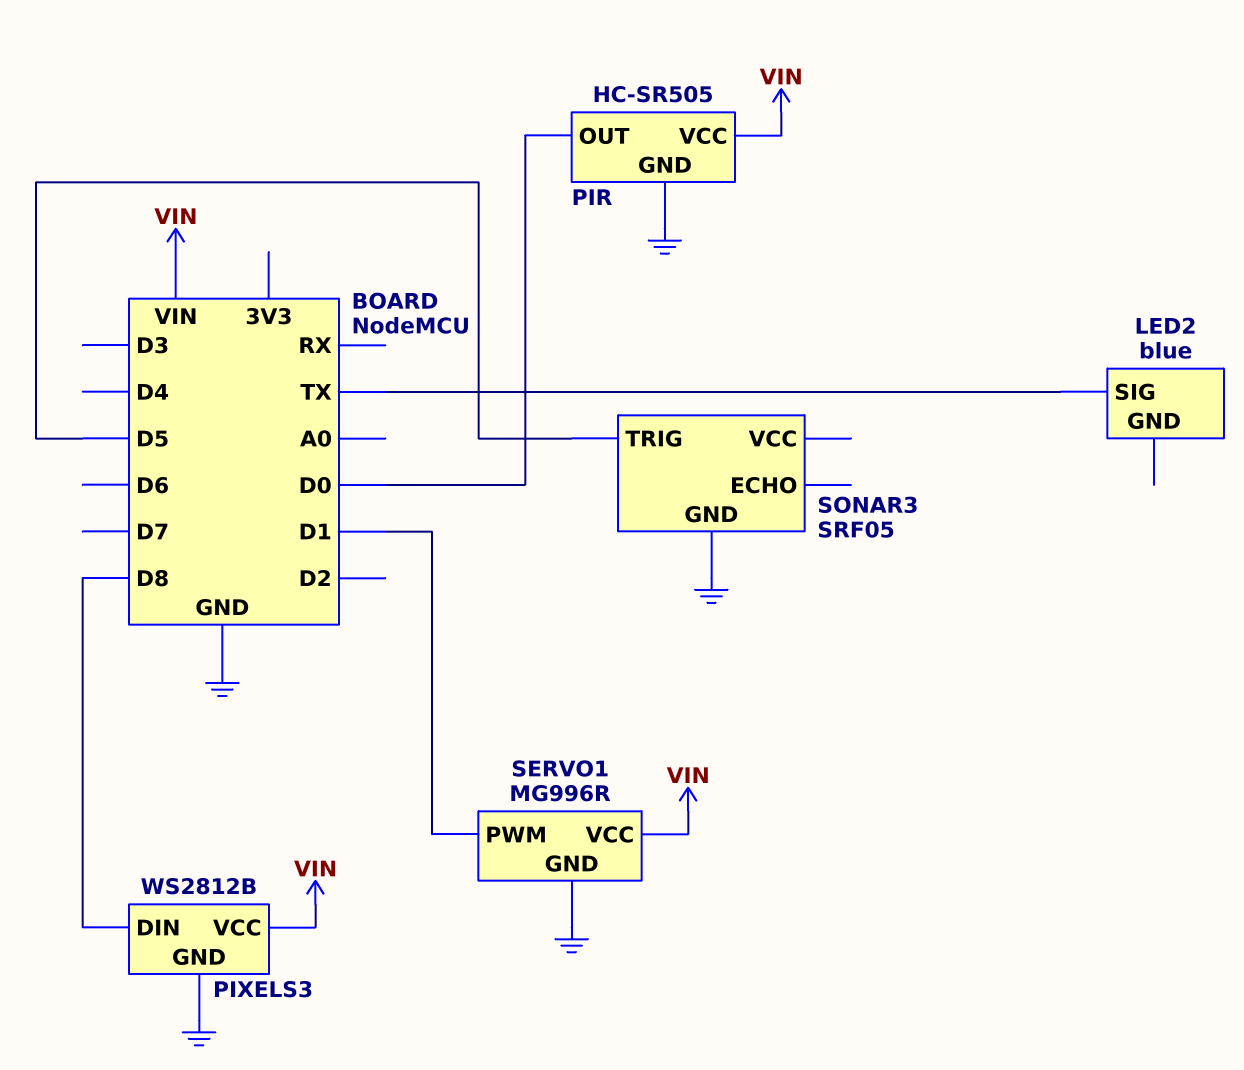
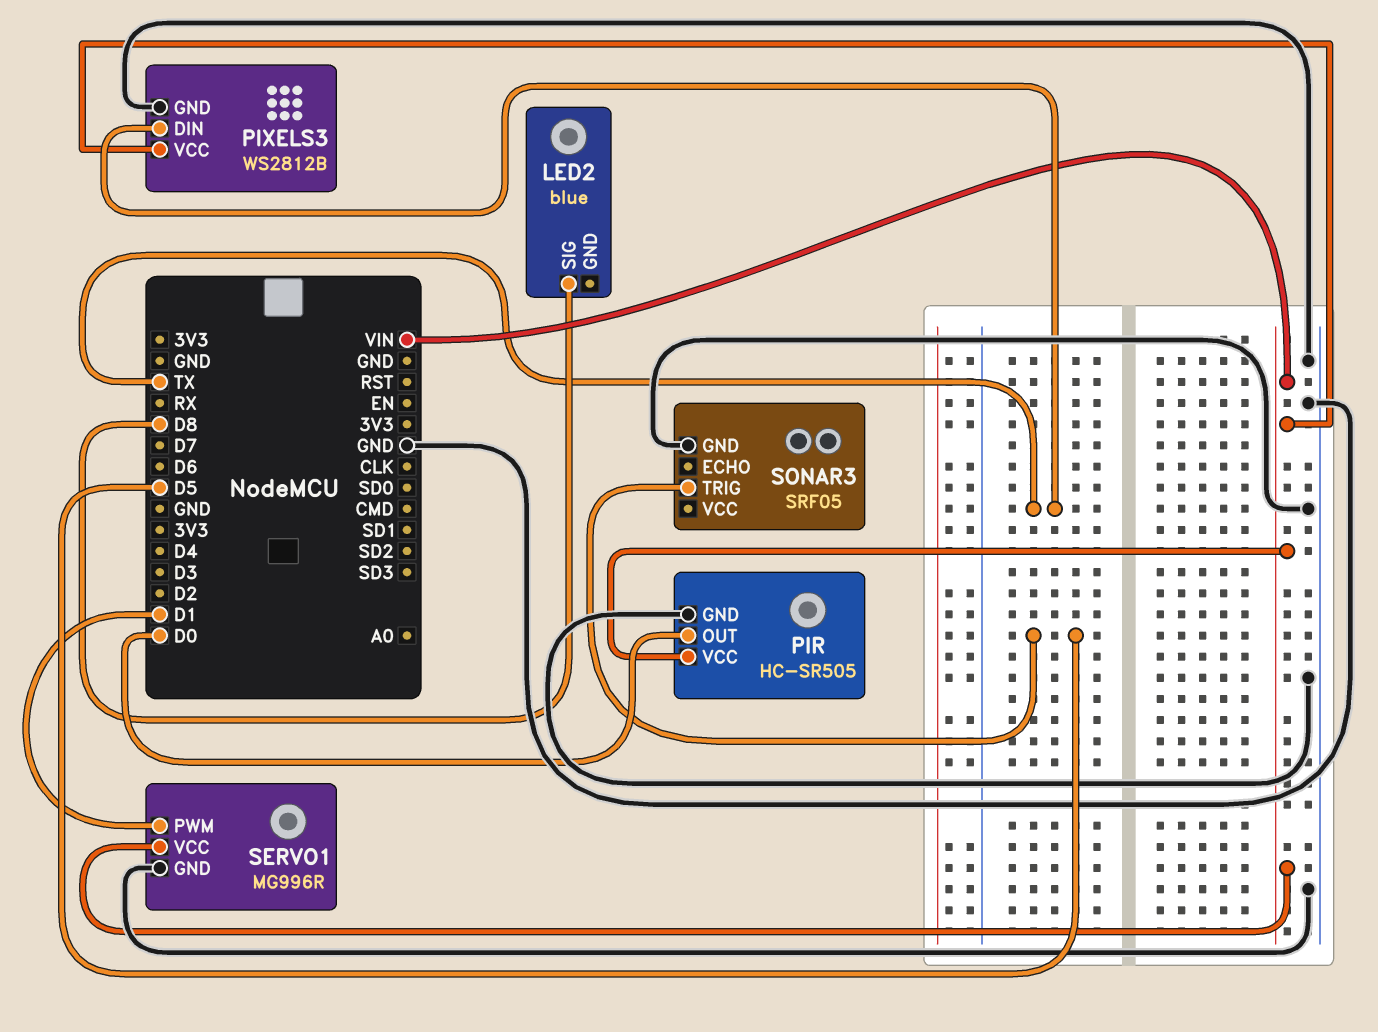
LED2 pin SIG: TX -> D8
PIXELS3 pin DIN: D8 -> TX

